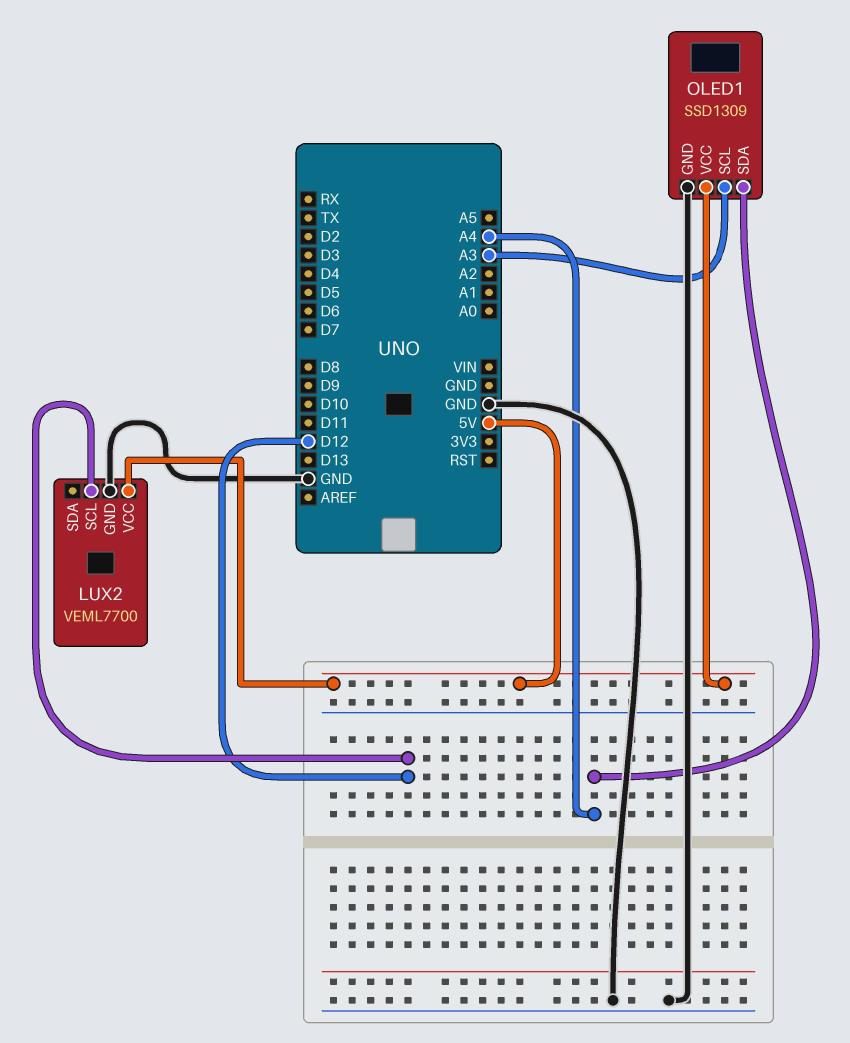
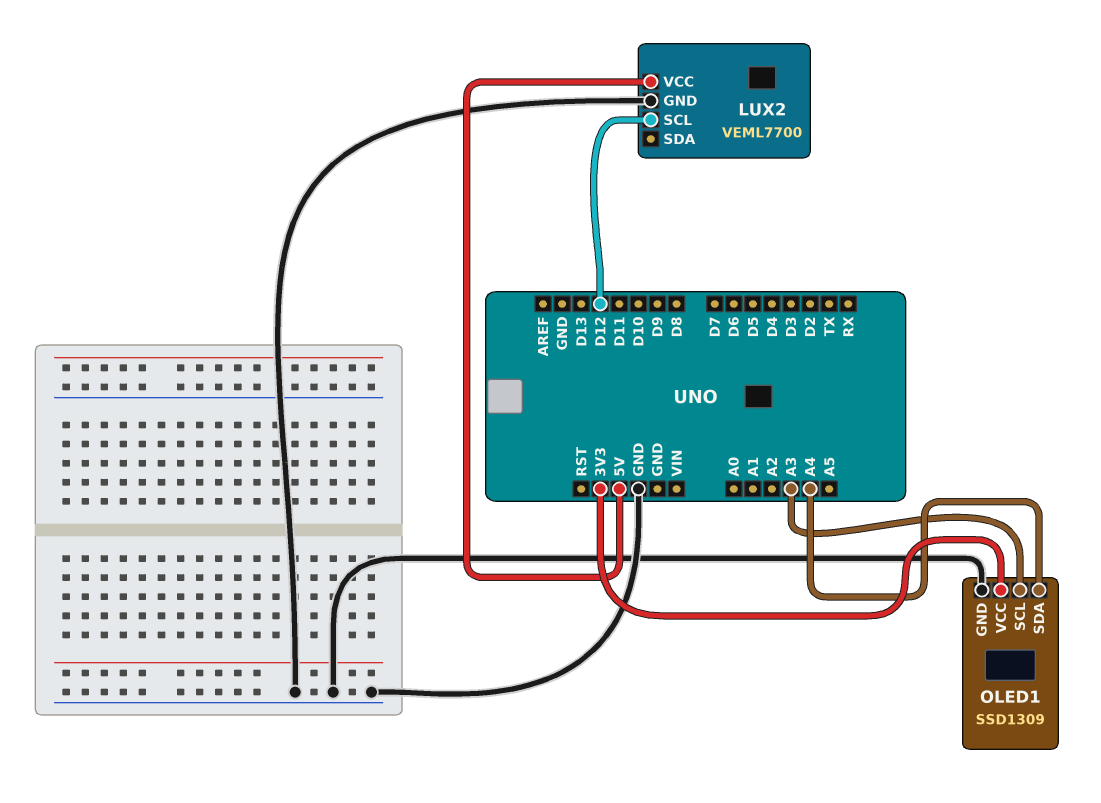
OLED1 pin VCC: 5V -> 3V3

